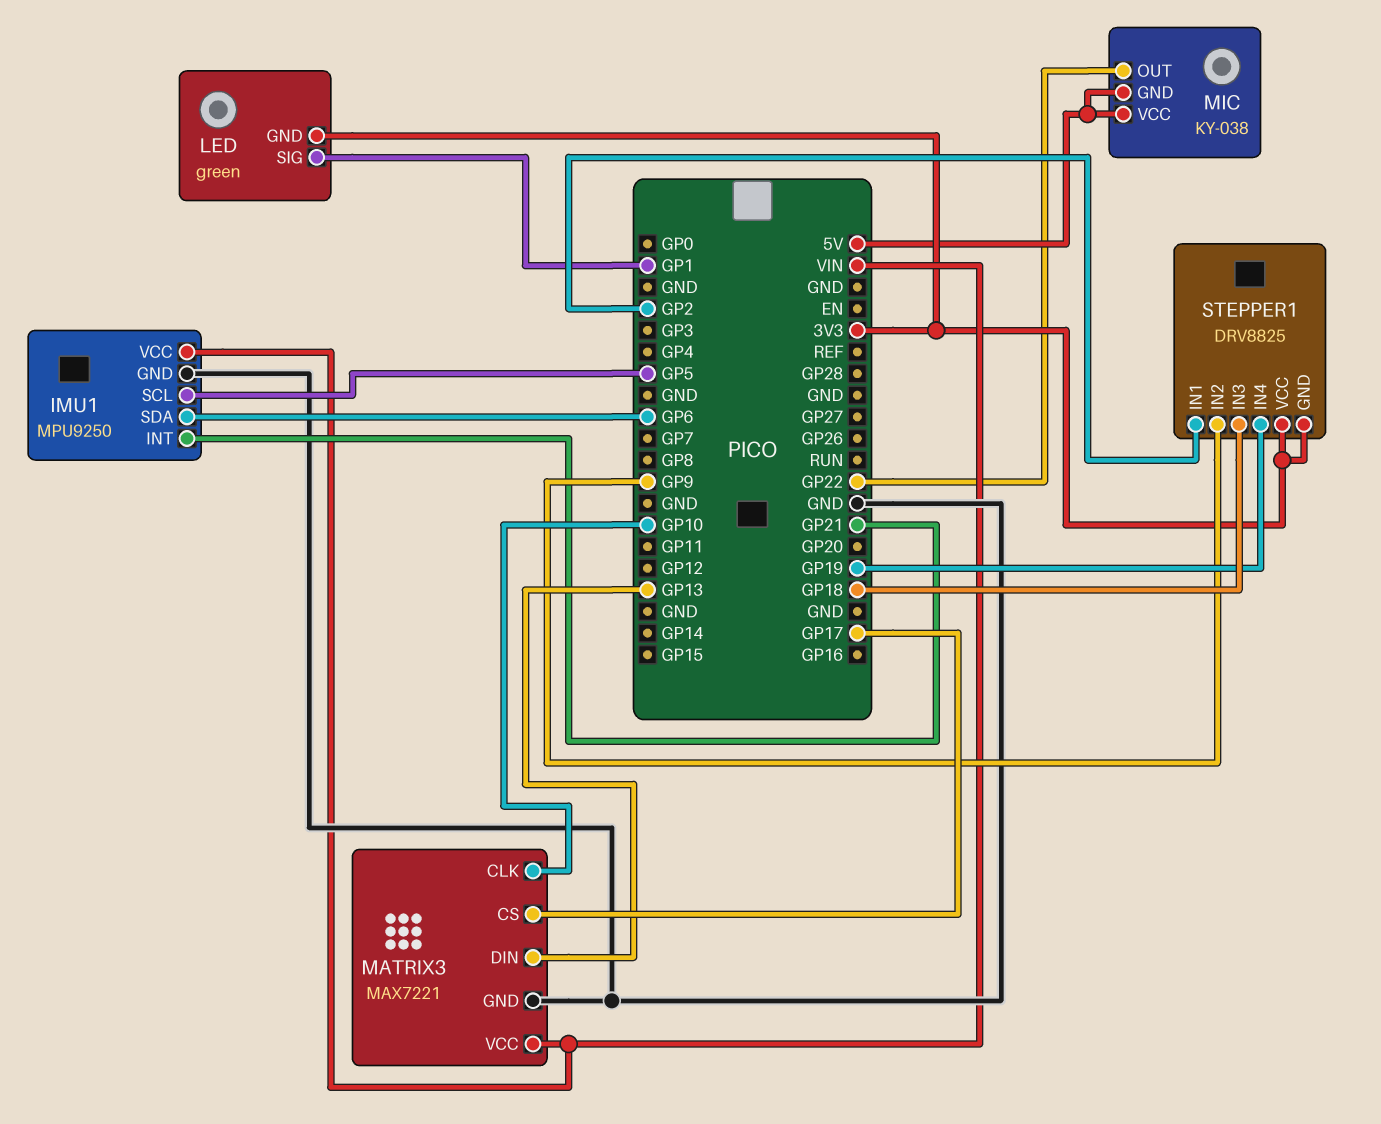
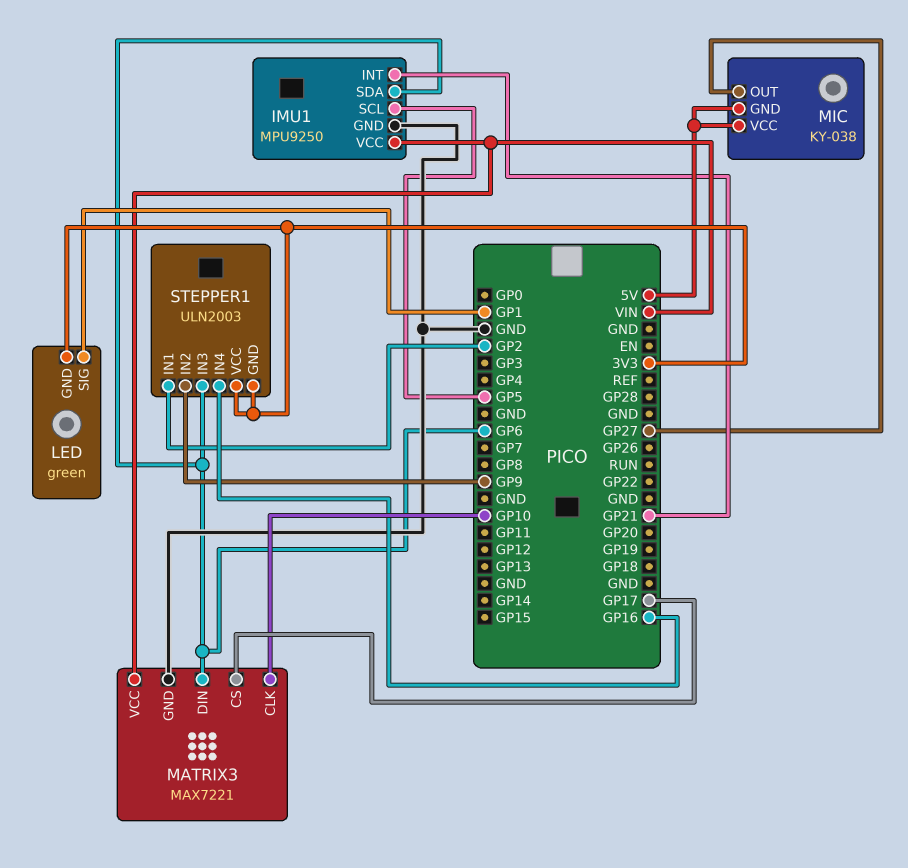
MATRIX3 pin DIN: GP13 -> GP6
MIC pin OUT: GP22 -> GP27
STEPPER1: DRV8825 -> ULN2003
STEPPER1 pin IN3: GP18 -> GP6
STEPPER1 pin IN4: GP19 -> GP16

